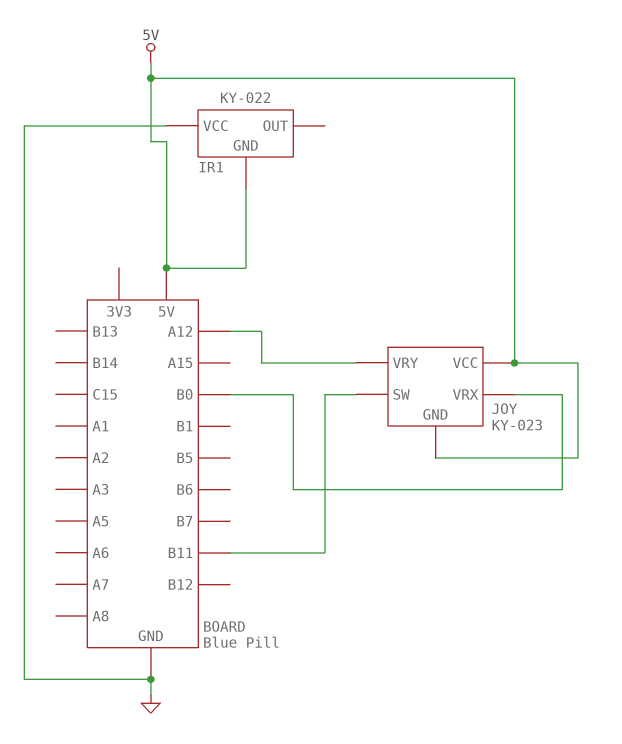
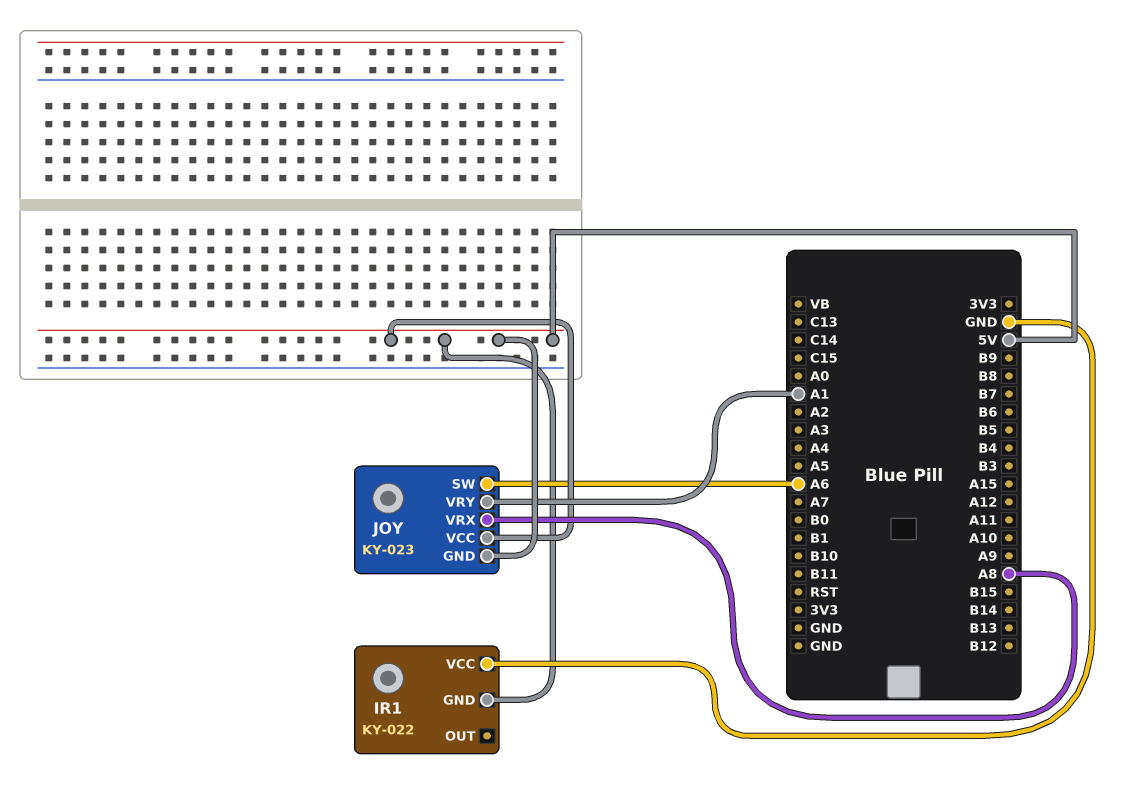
JOY pin SW: B11 -> A6
JOY pin VRX: B0 -> A8
JOY pin VRY: A12 -> A1

